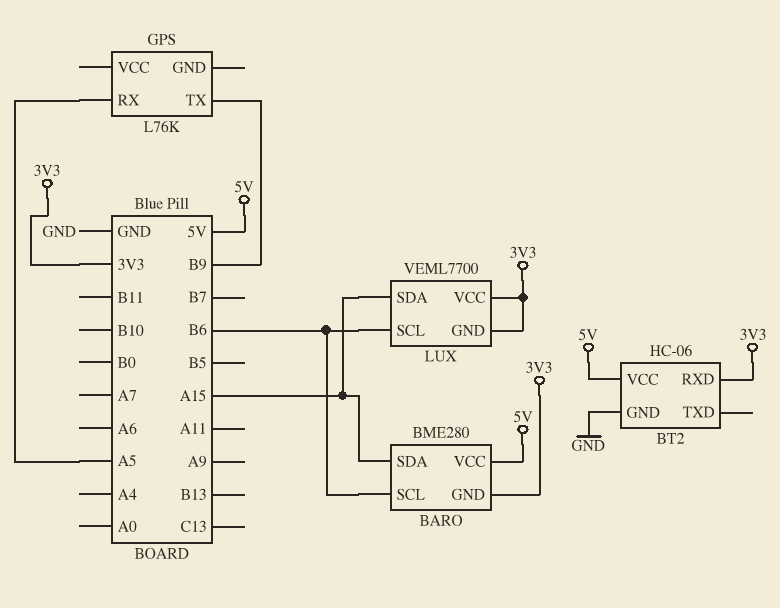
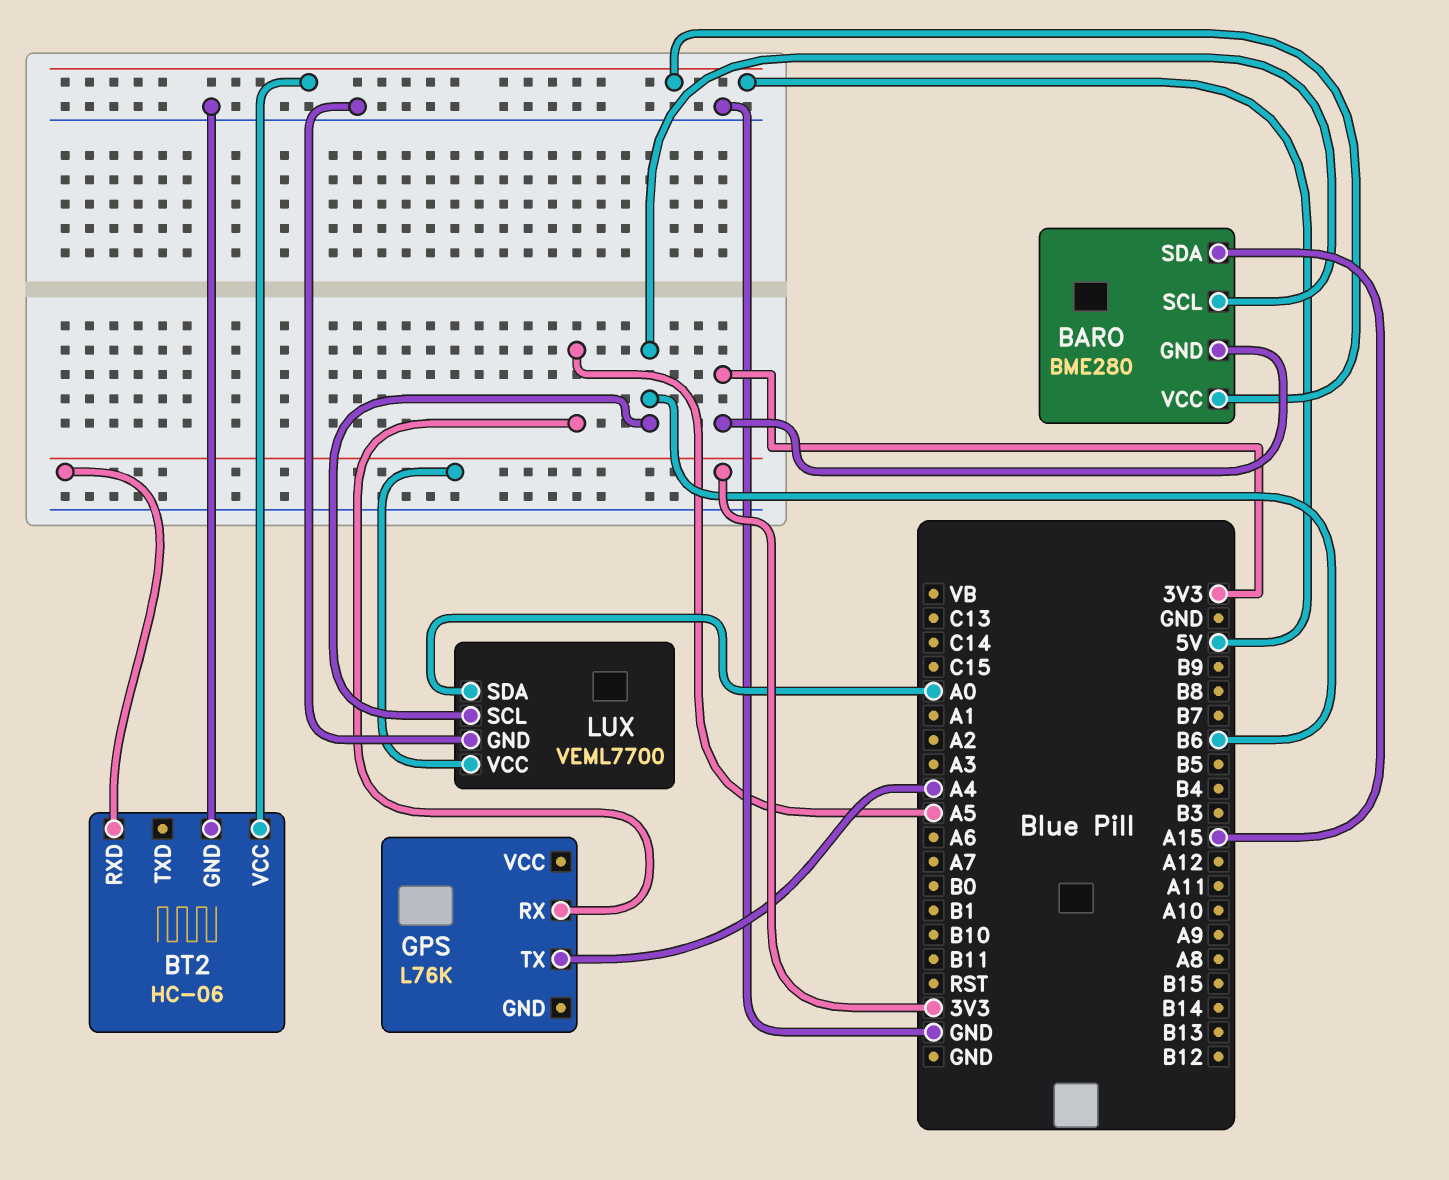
GPS pin TX: B9 -> A4
LUX pin GND: 3V3 -> GND
LUX pin SDA: A15 -> A0

